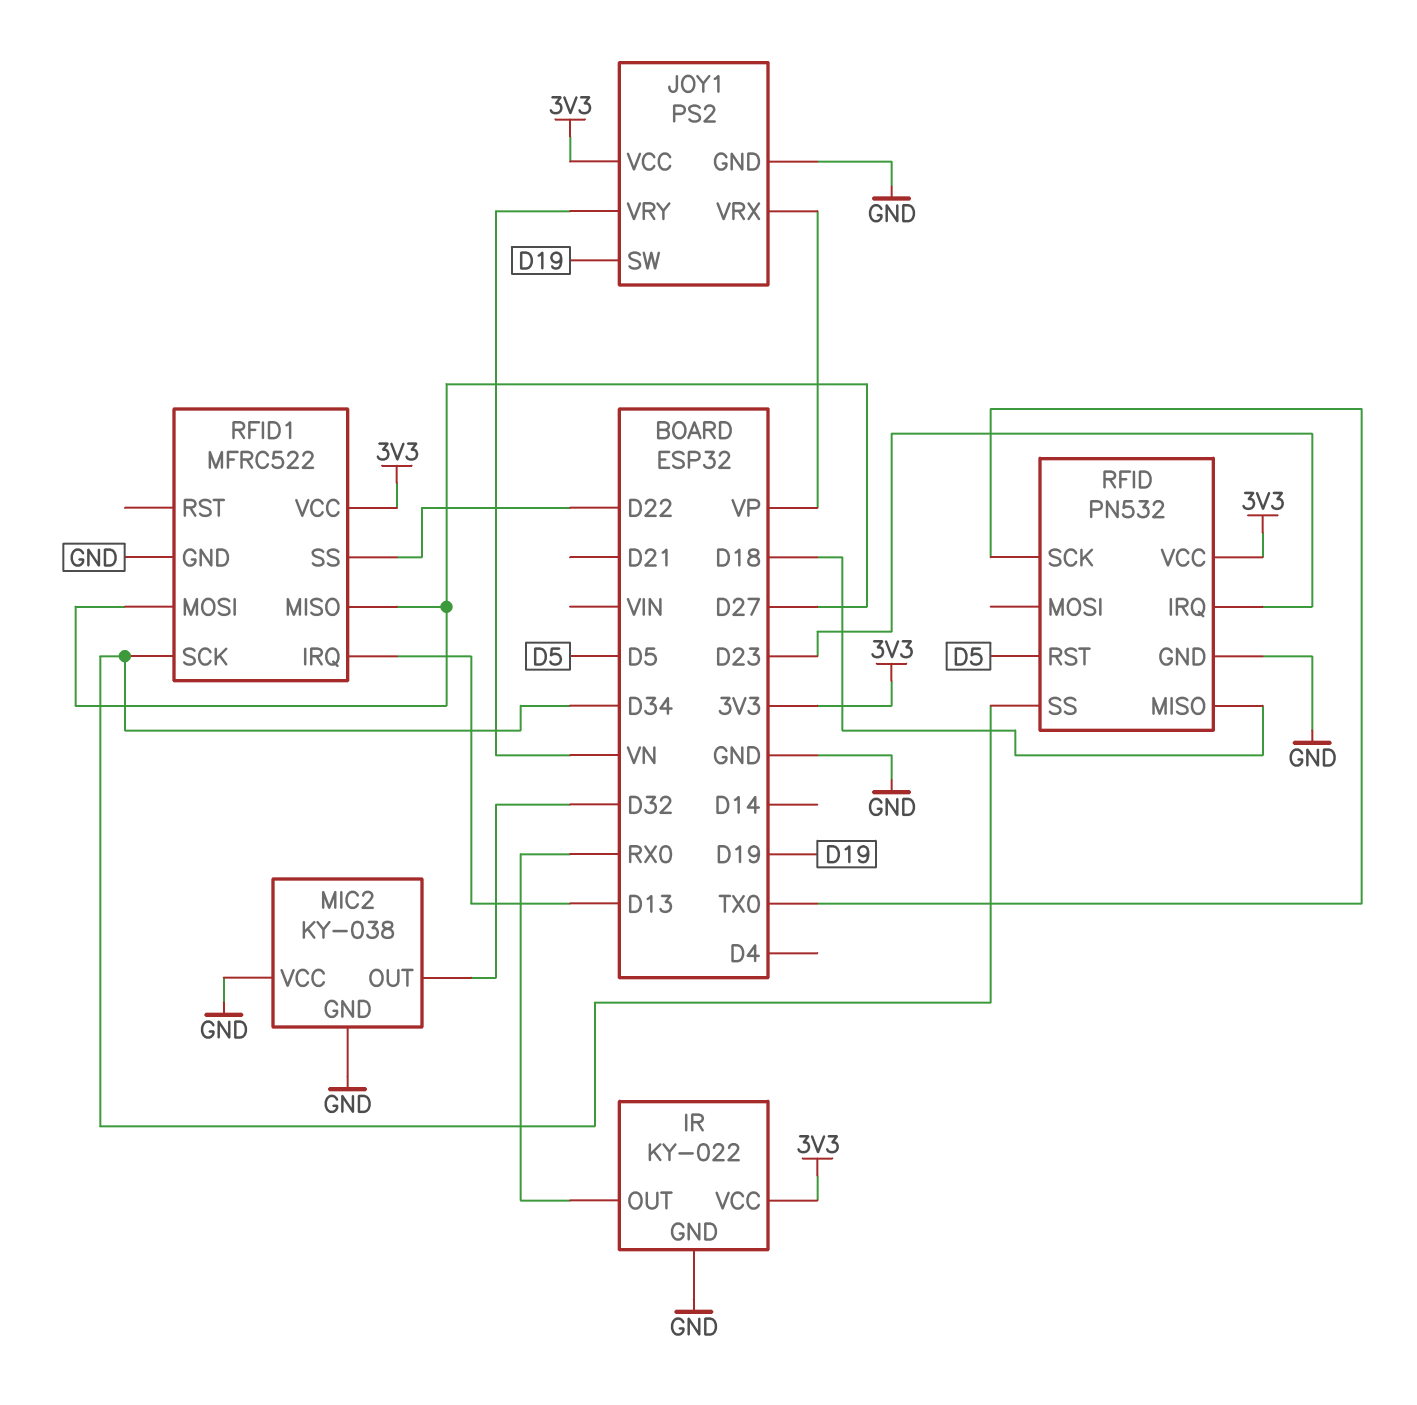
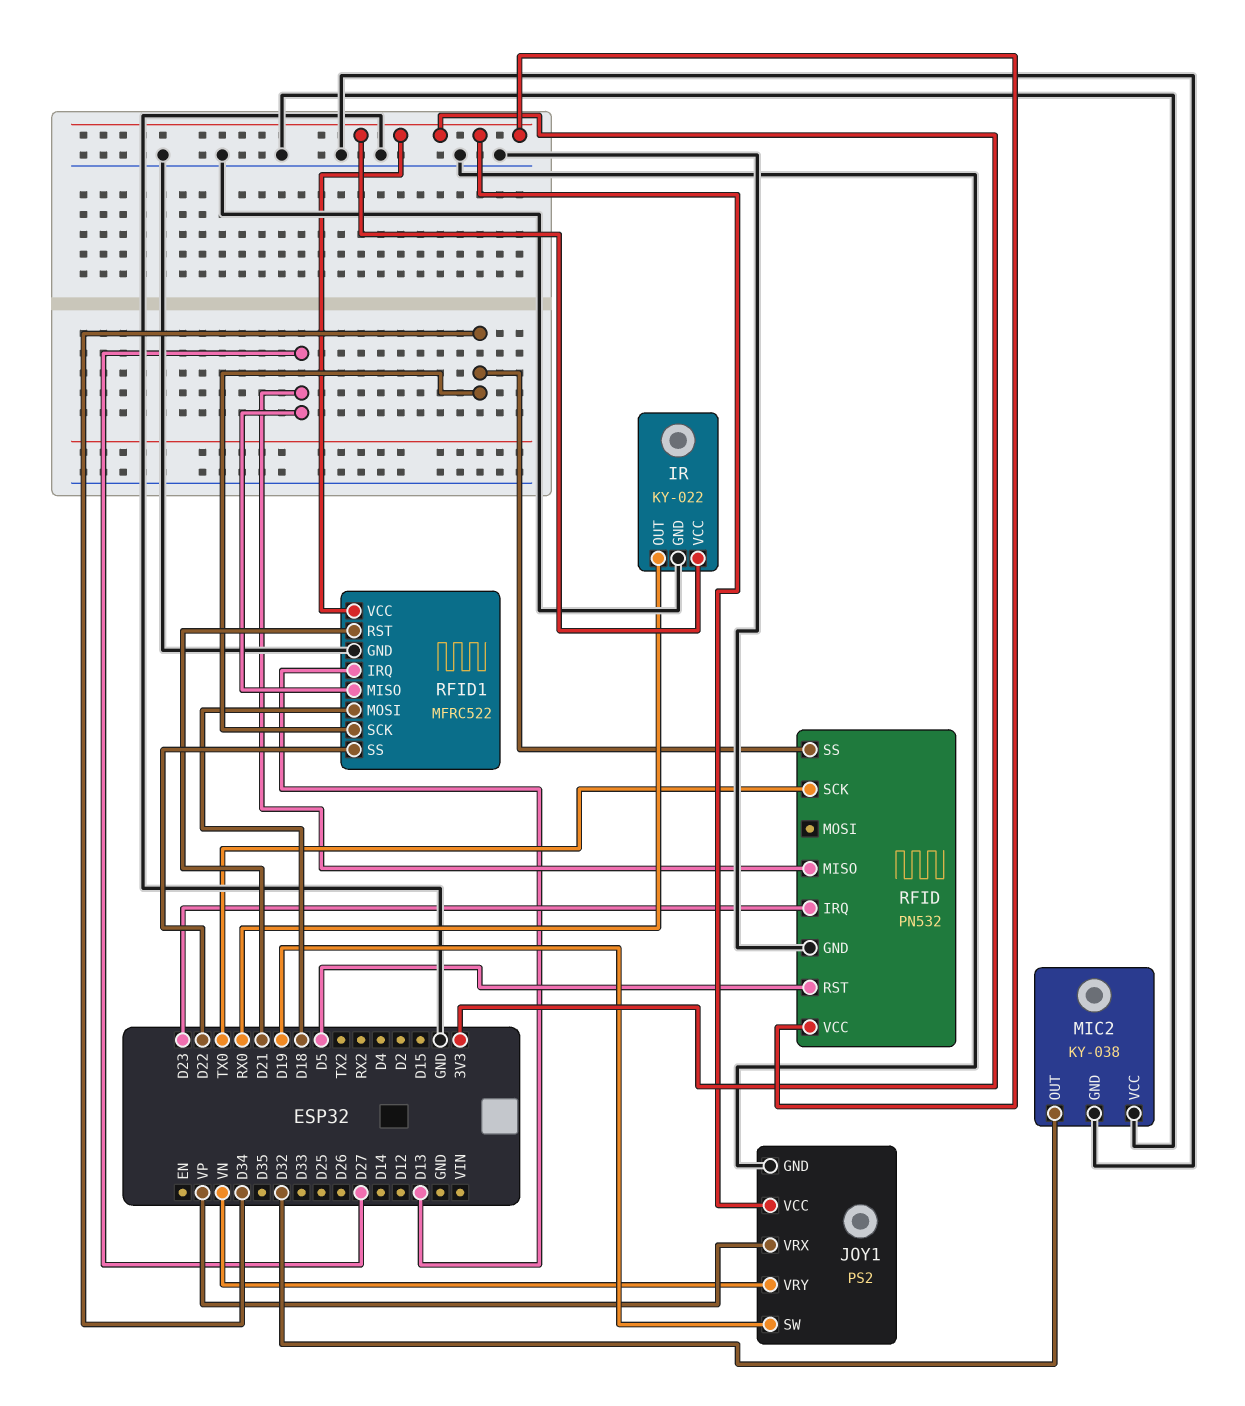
RFID pin MISO: D18 -> D27
RFID1 pin MOSI: D27 -> D18
RFID1 pin RST: none -> D21

